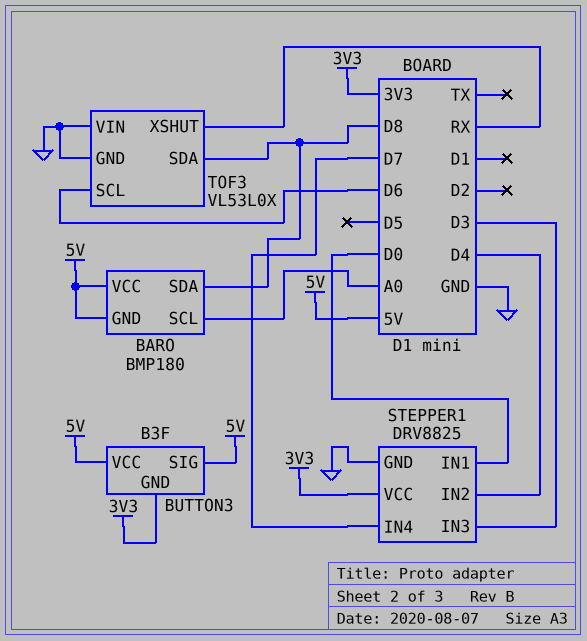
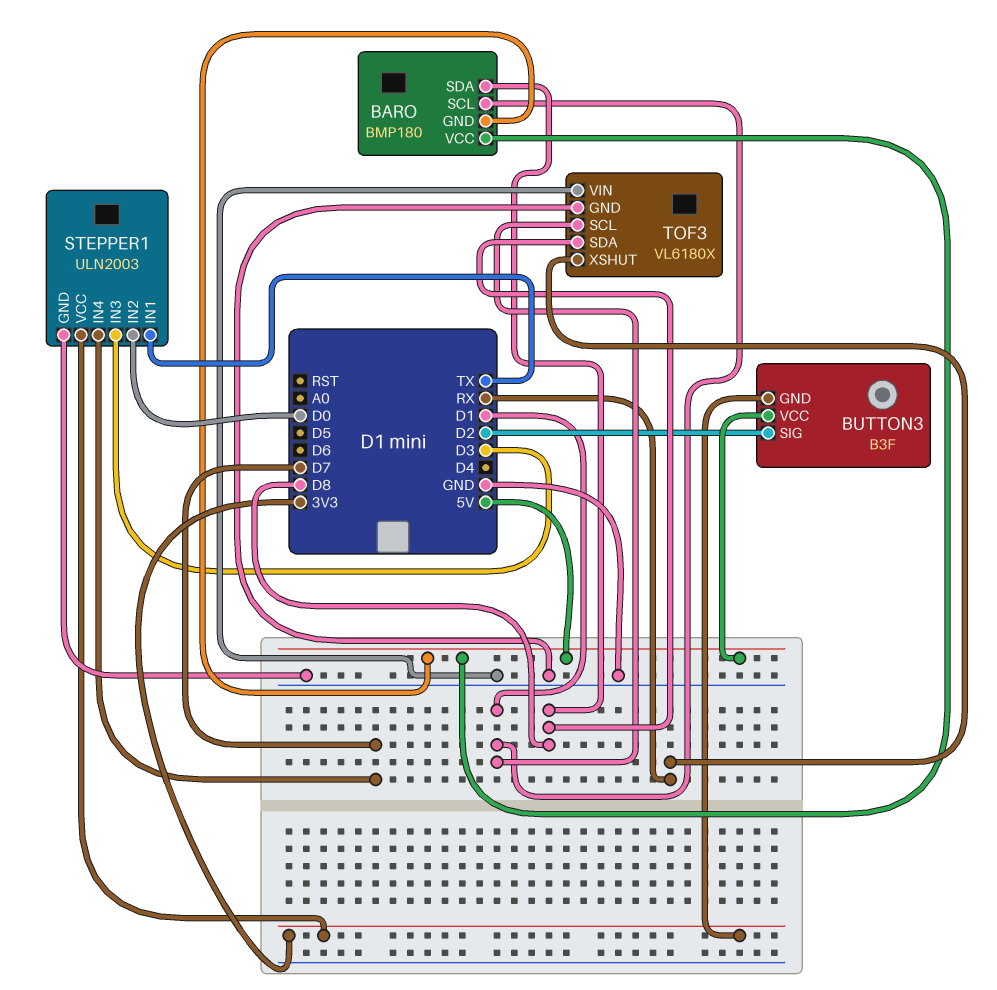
BARO pin SCL: A0 -> D1
BUTTON3 pin SIG: 5V -> D2
STEPPER1: DRV8825 -> ULN2003
STEPPER1 pin IN1: D0 -> TX
STEPPER1 pin IN2: D4 -> D0
TOF3: VL53L0X -> VL6180X
TOF3 pin SCL: D6 -> D1

